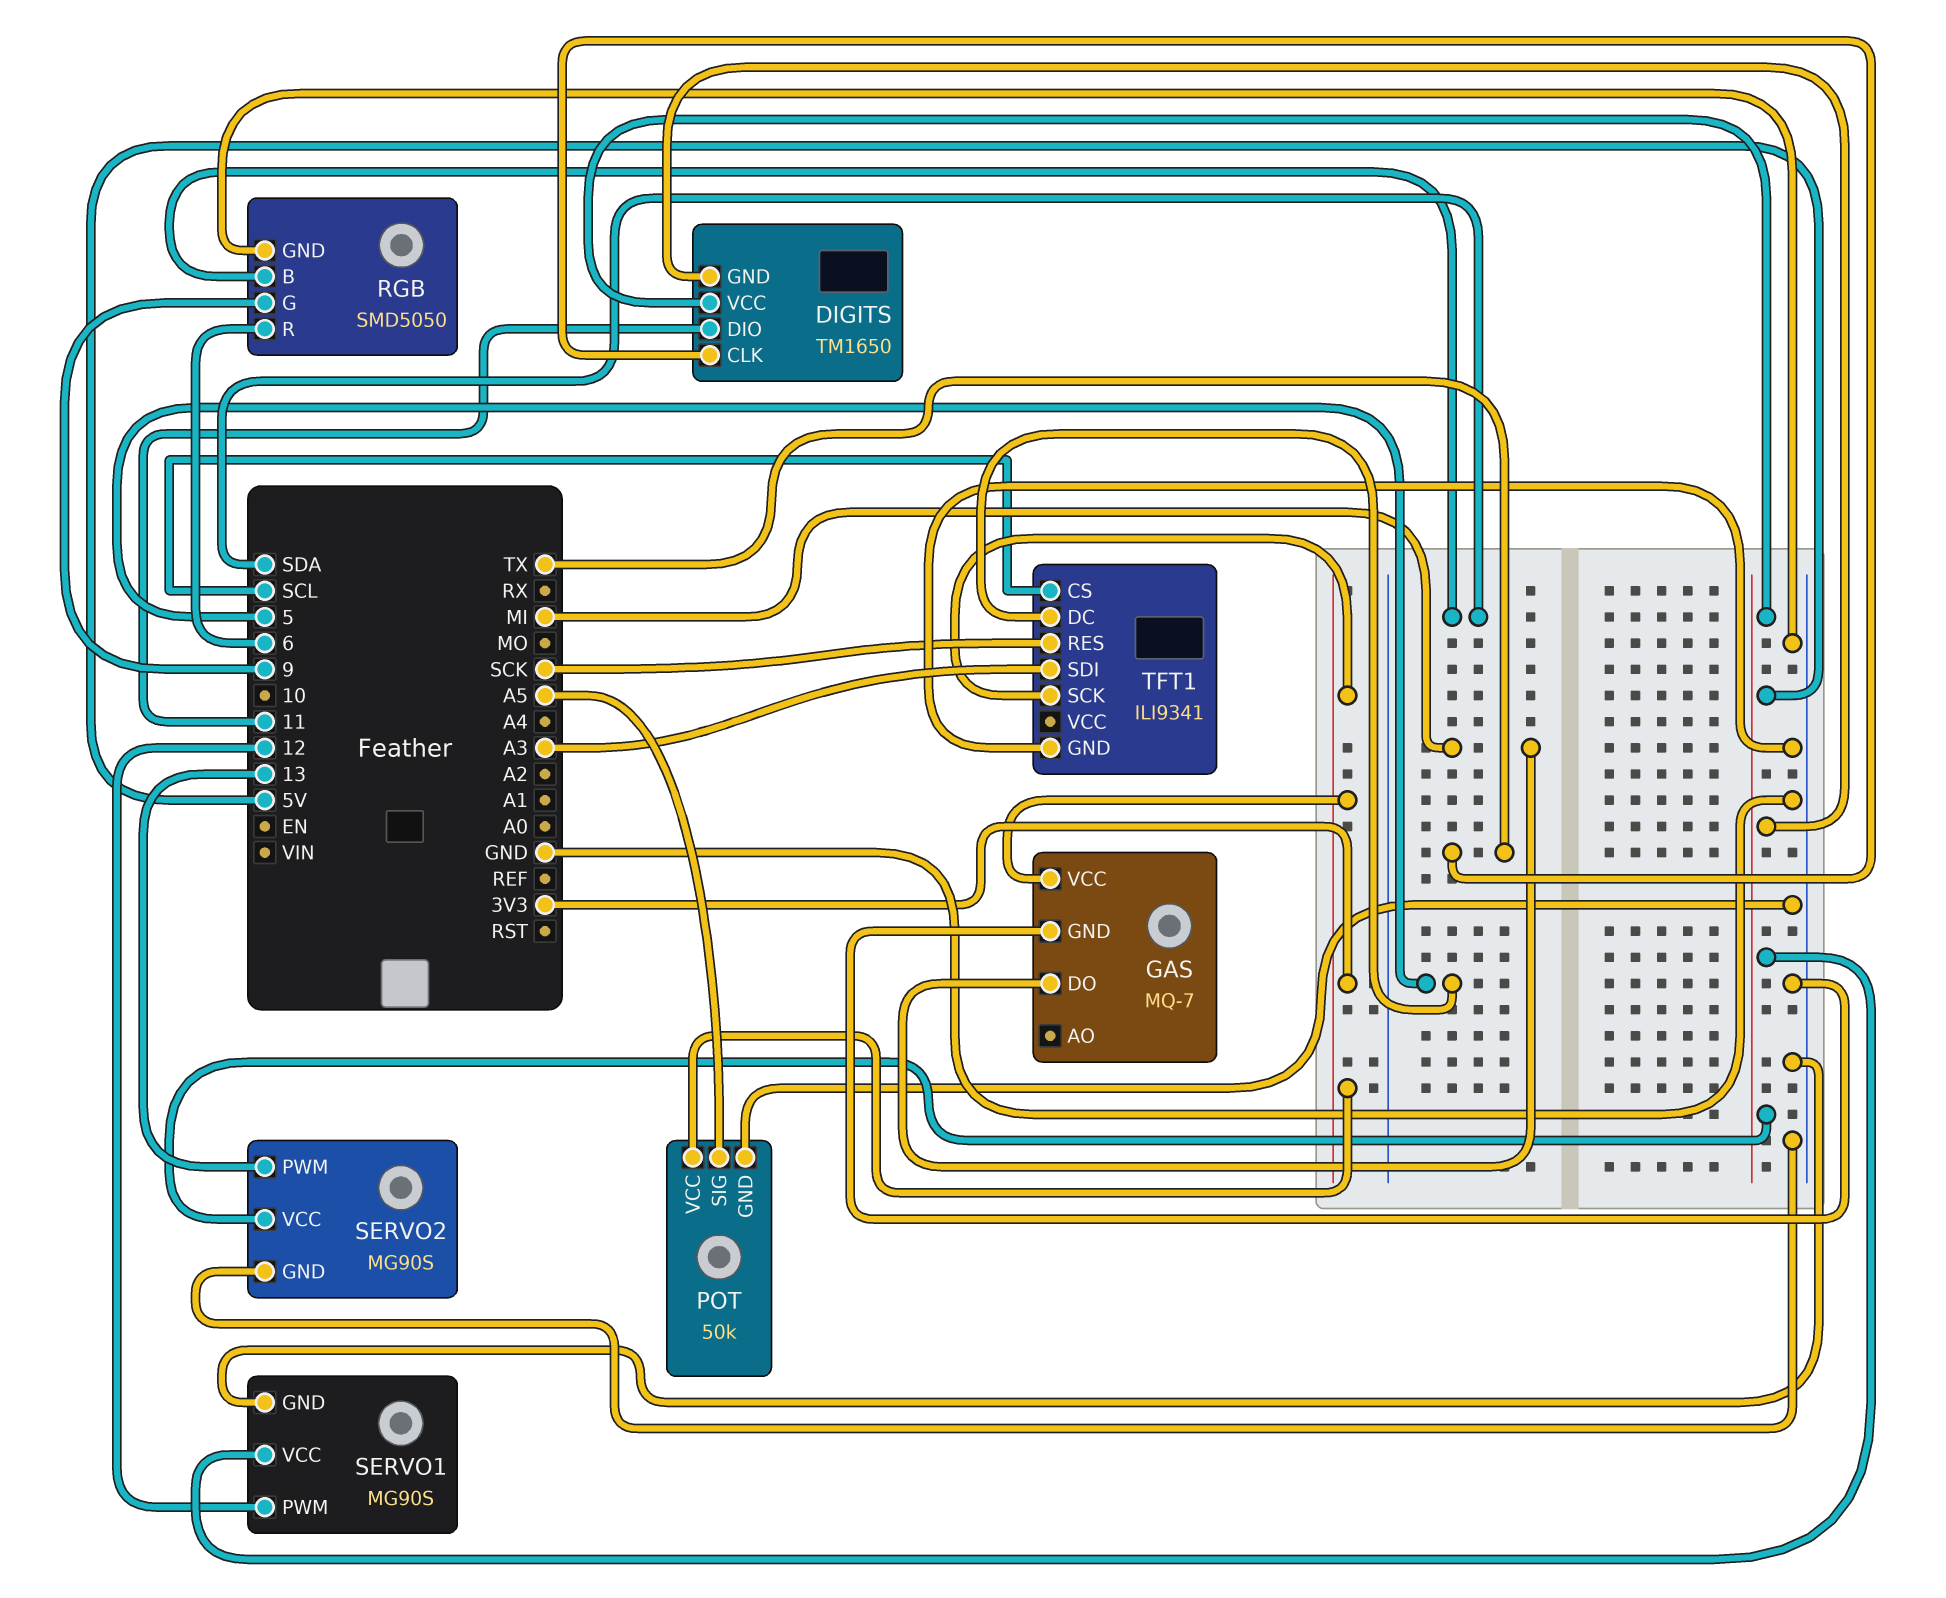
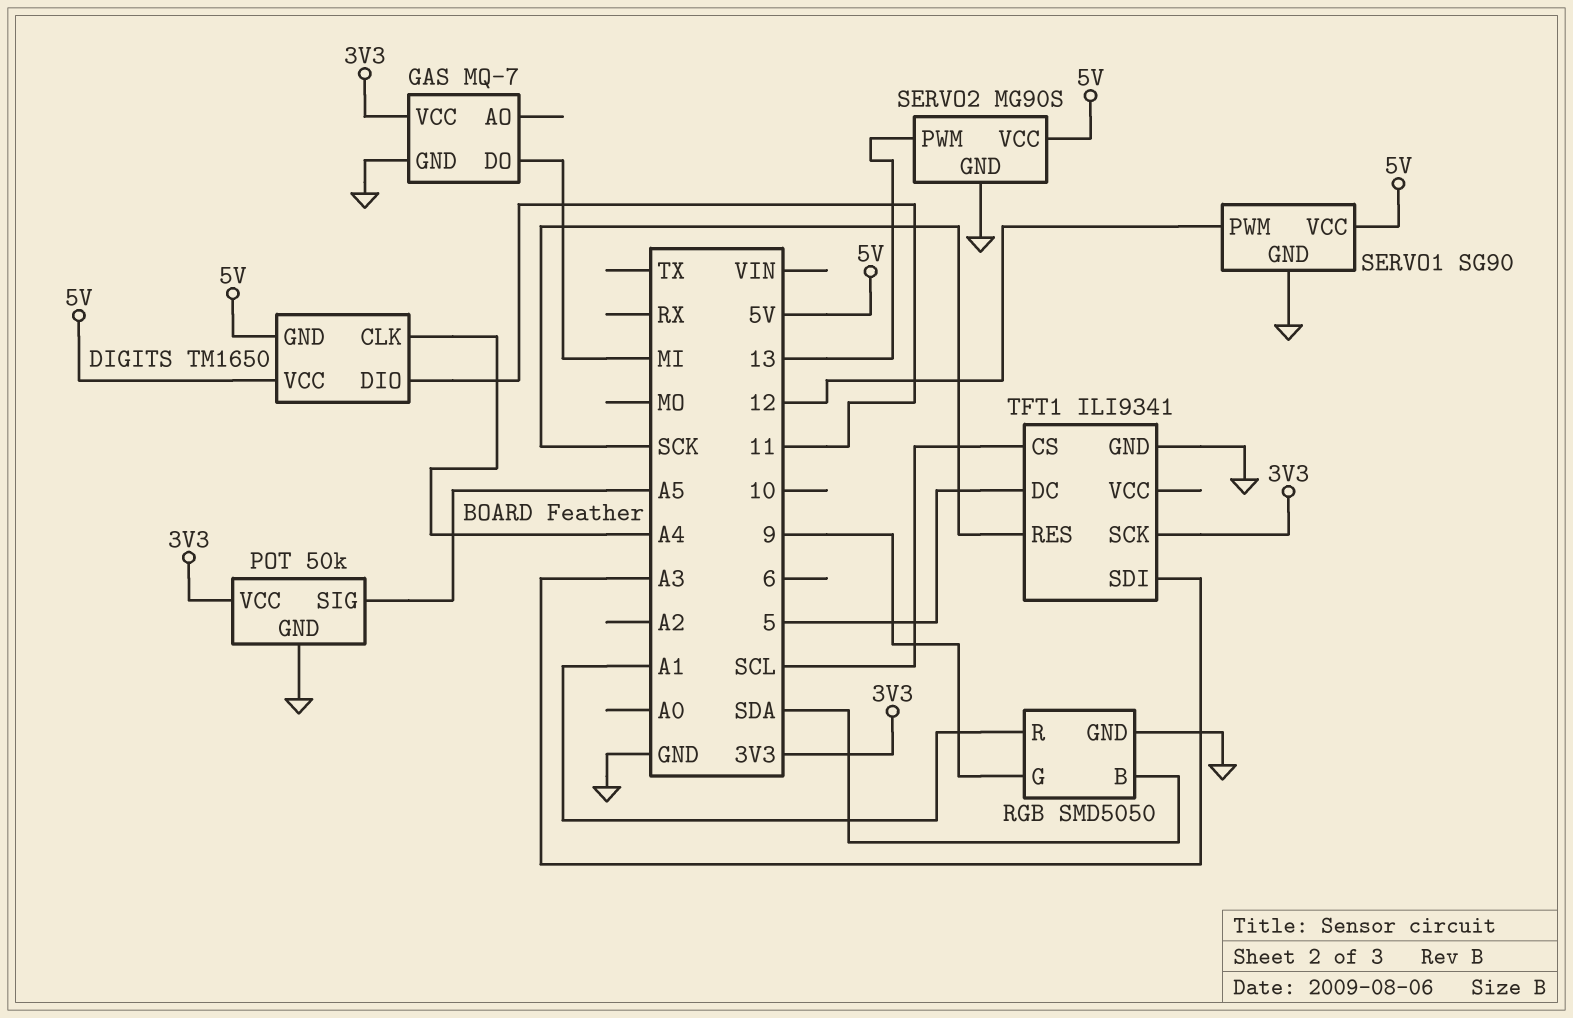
DIGITS pin CLK: TX -> A4
RGB pin R: 6 -> A1
SERVO1: MG90S -> SG90

